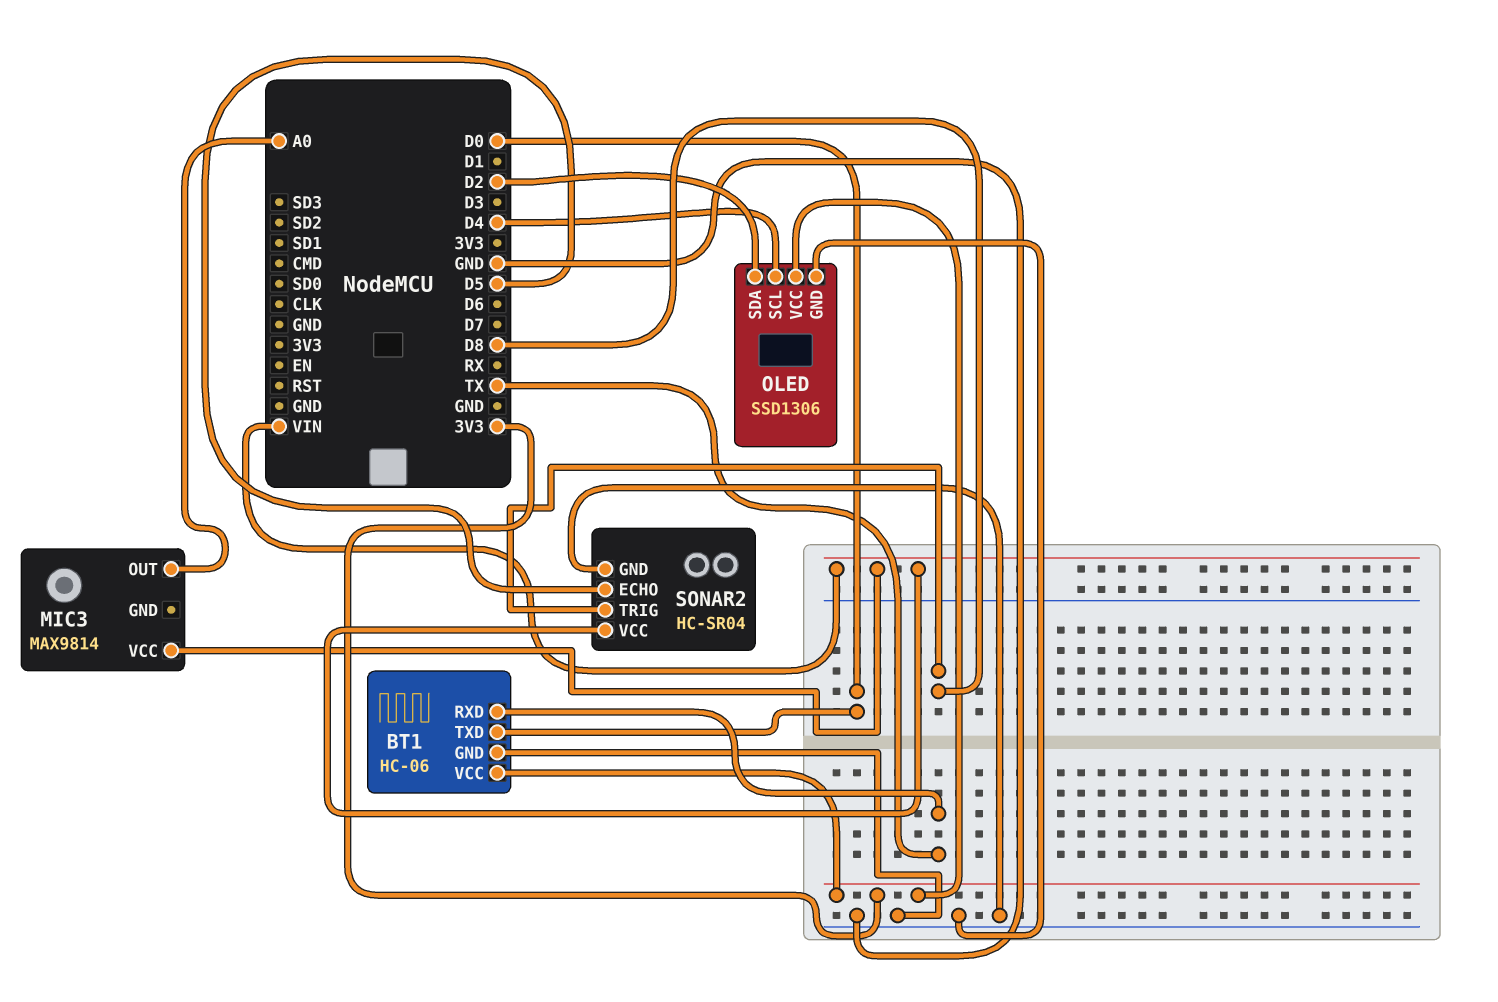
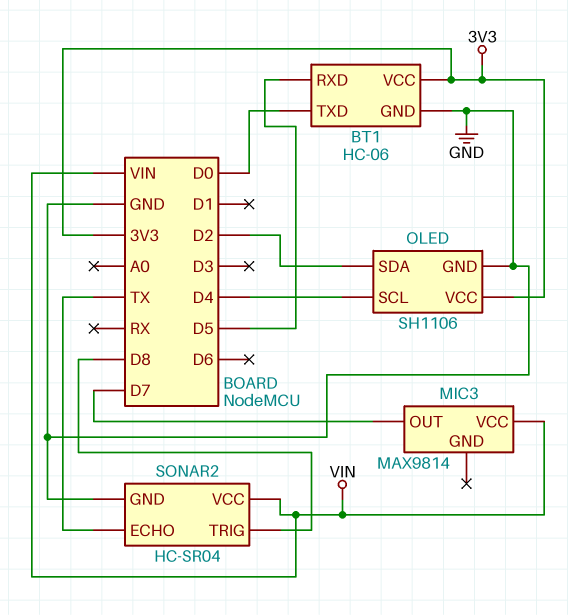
BT1 pin RXD: TX -> D5
MIC3 pin OUT: A0 -> D7
OLED: SSD1306 -> SH1106
SONAR2 pin ECHO: D5 -> TX

